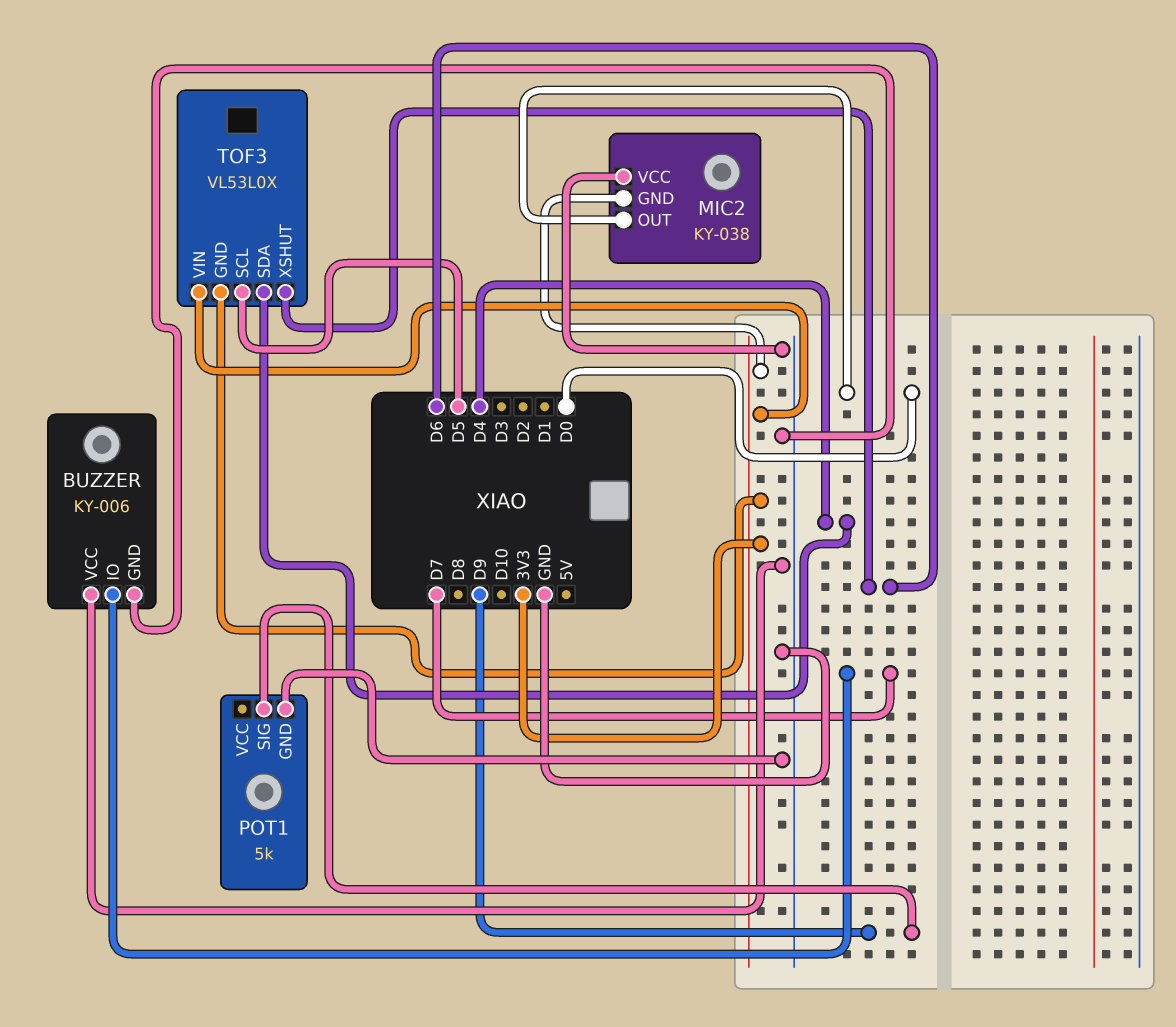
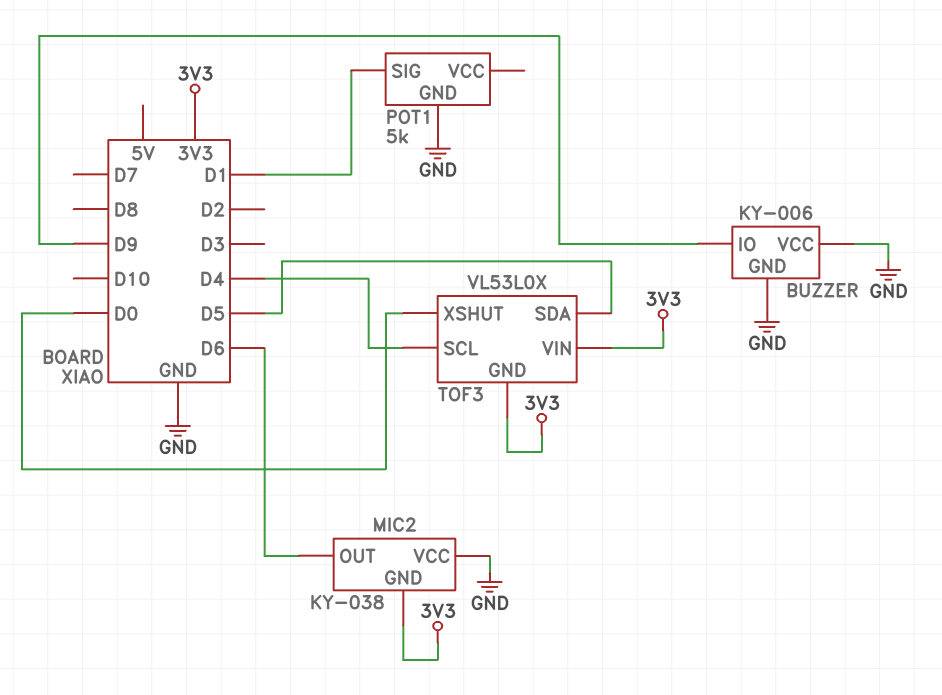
BUZZER pin IO: D7 -> D9
MIC2 pin OUT: D0 -> D6
POT1 pin SIG: D9 -> D1
TOF3 pin SCL: D5 -> D4
TOF3 pin SDA: D4 -> D5
TOF3 pin XSHUT: D6 -> D0

